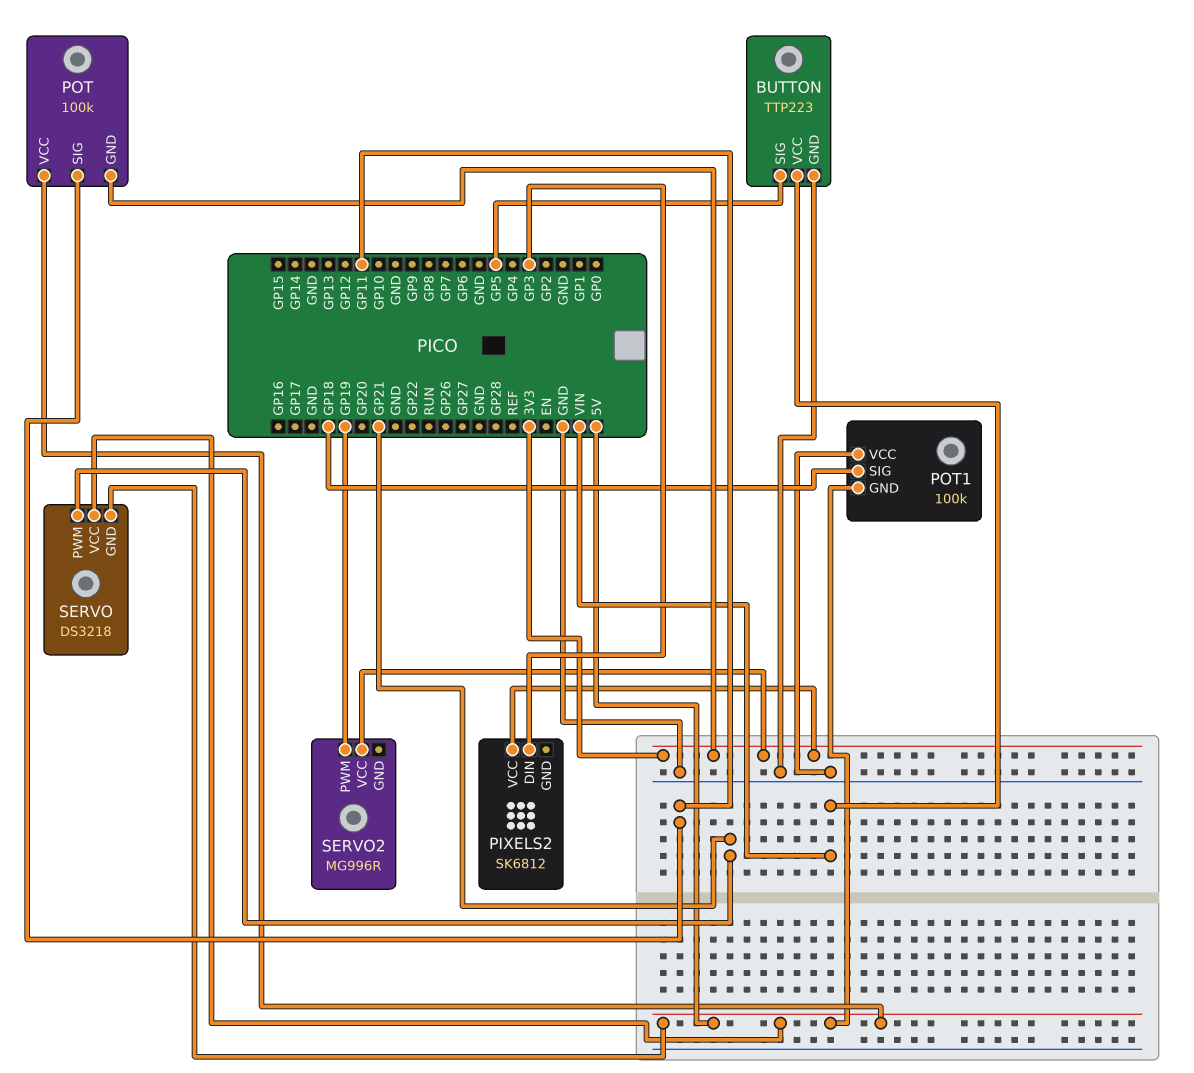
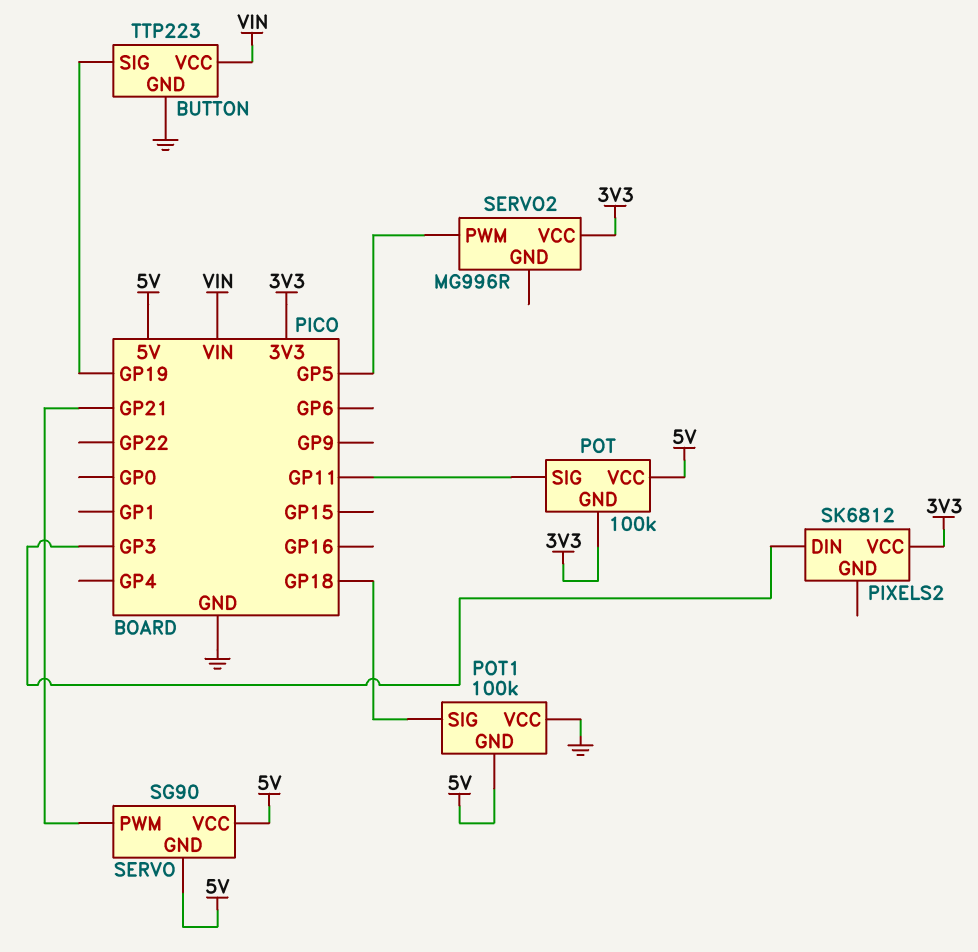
BUTTON pin SIG: GP5 -> GP19
SERVO: DS3218 -> SG90
SERVO2 pin PWM: GP19 -> GP5

